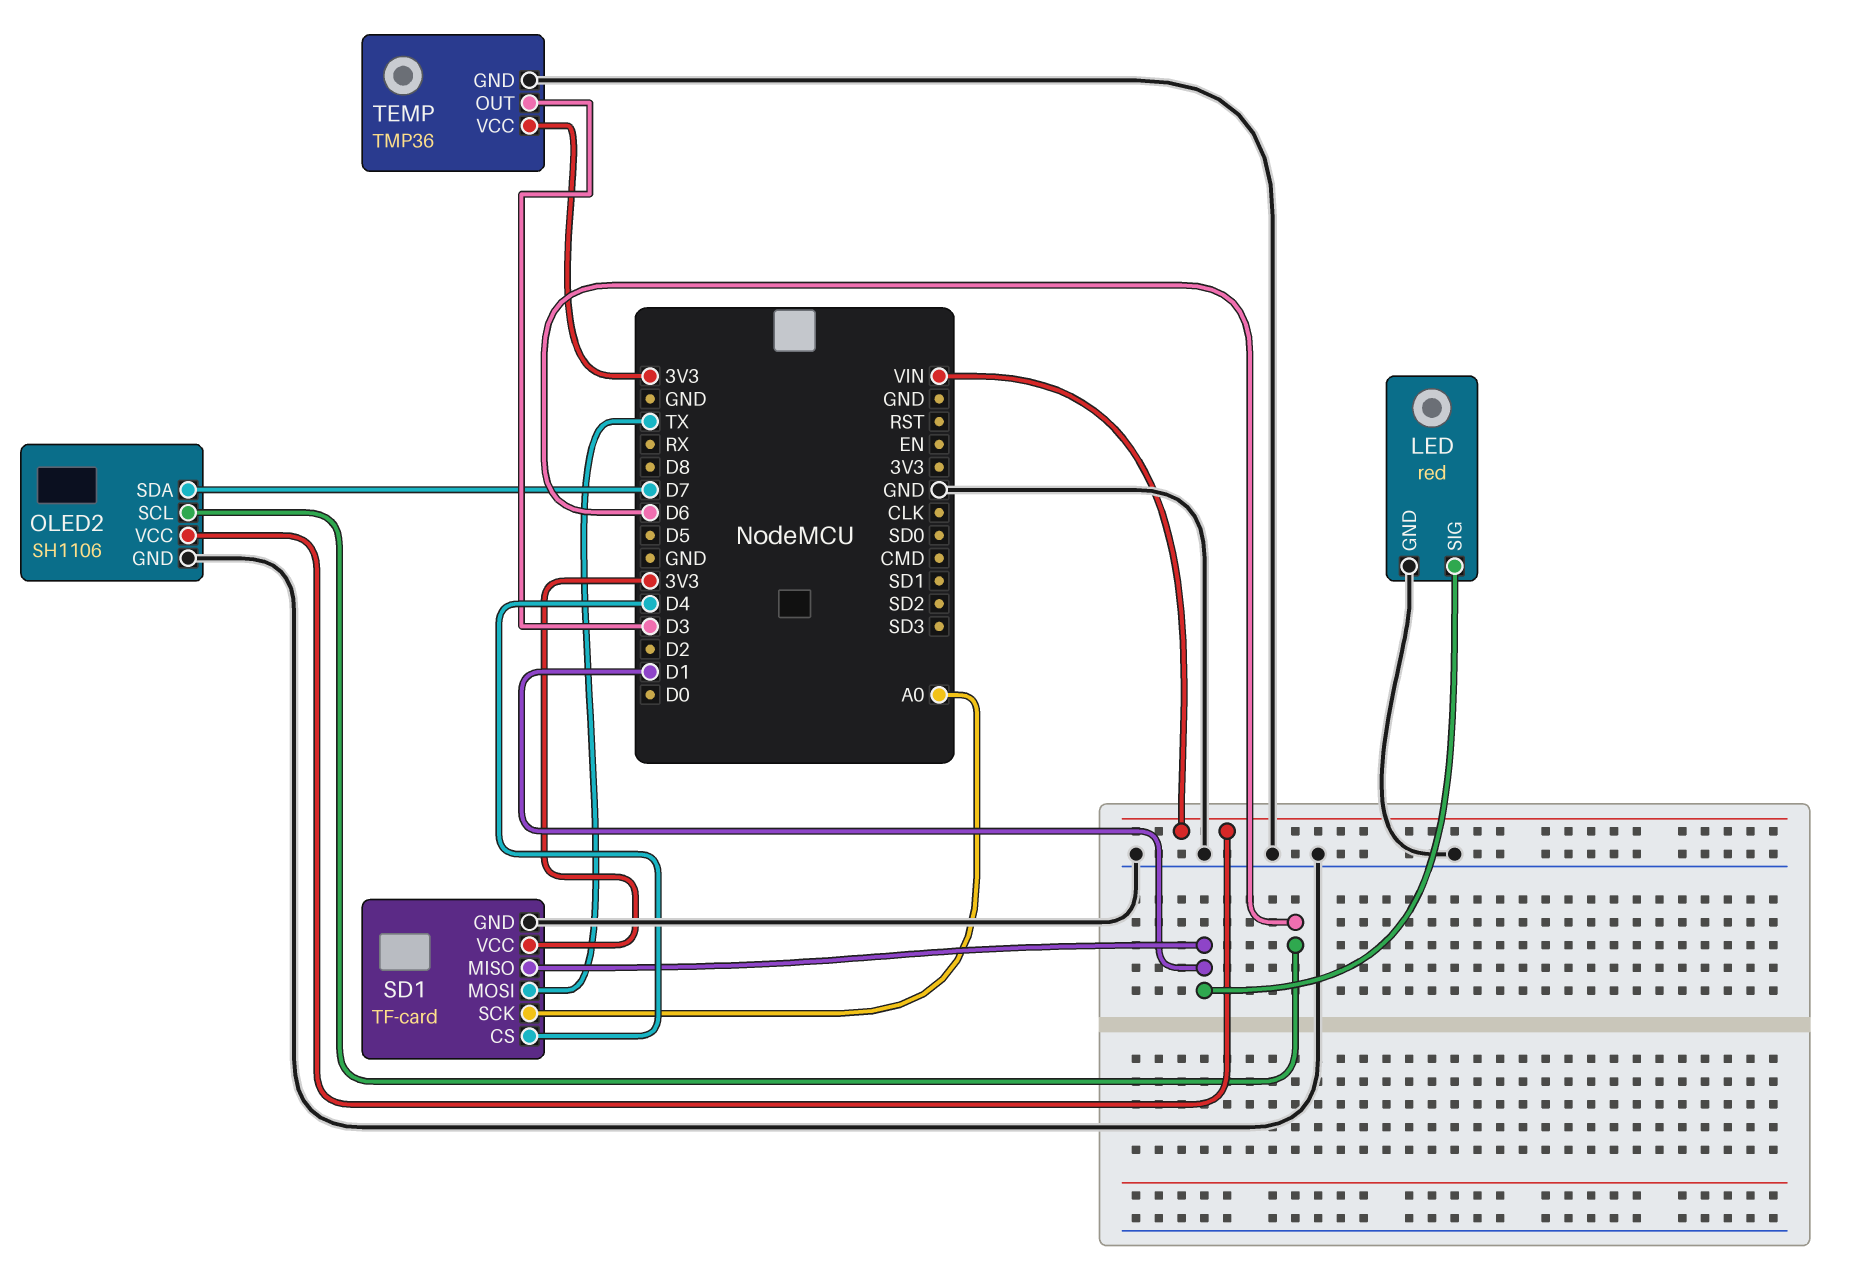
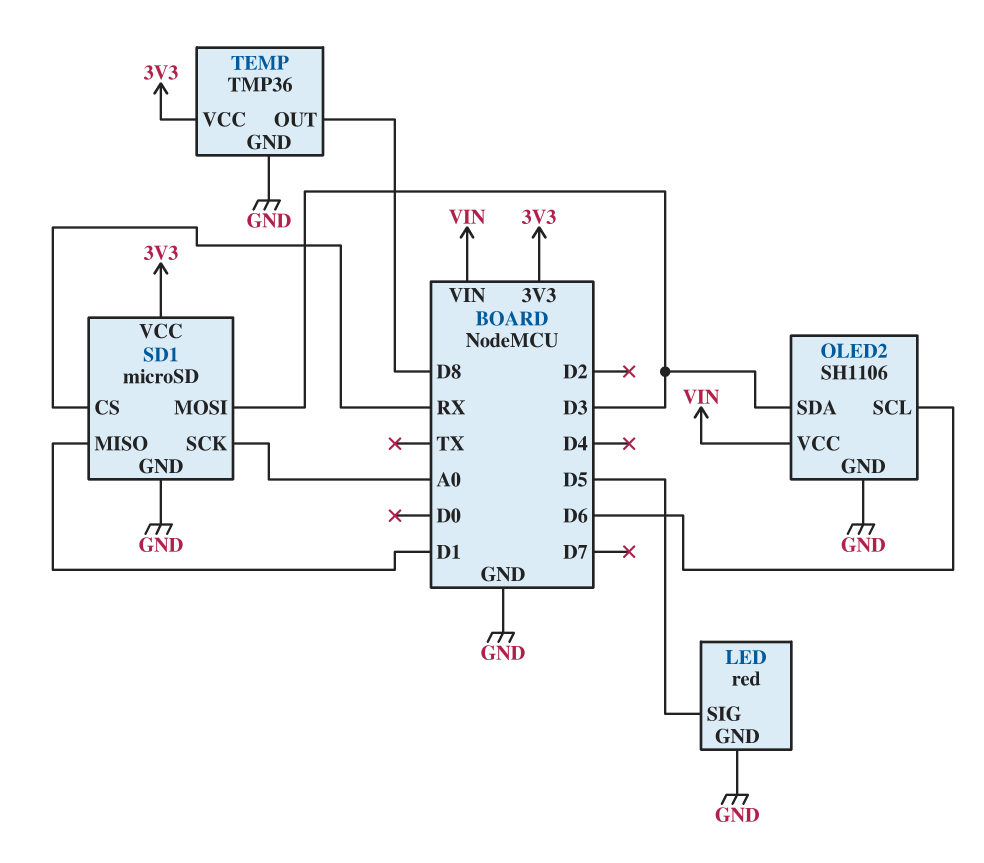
LED pin SIG: D1 -> D5
OLED2 pin SDA: D7 -> D3
SD1: TF-card -> microSD
SD1 pin CS: D4 -> RX
SD1 pin MOSI: TX -> D3
TEMP pin OUT: D3 -> D8

